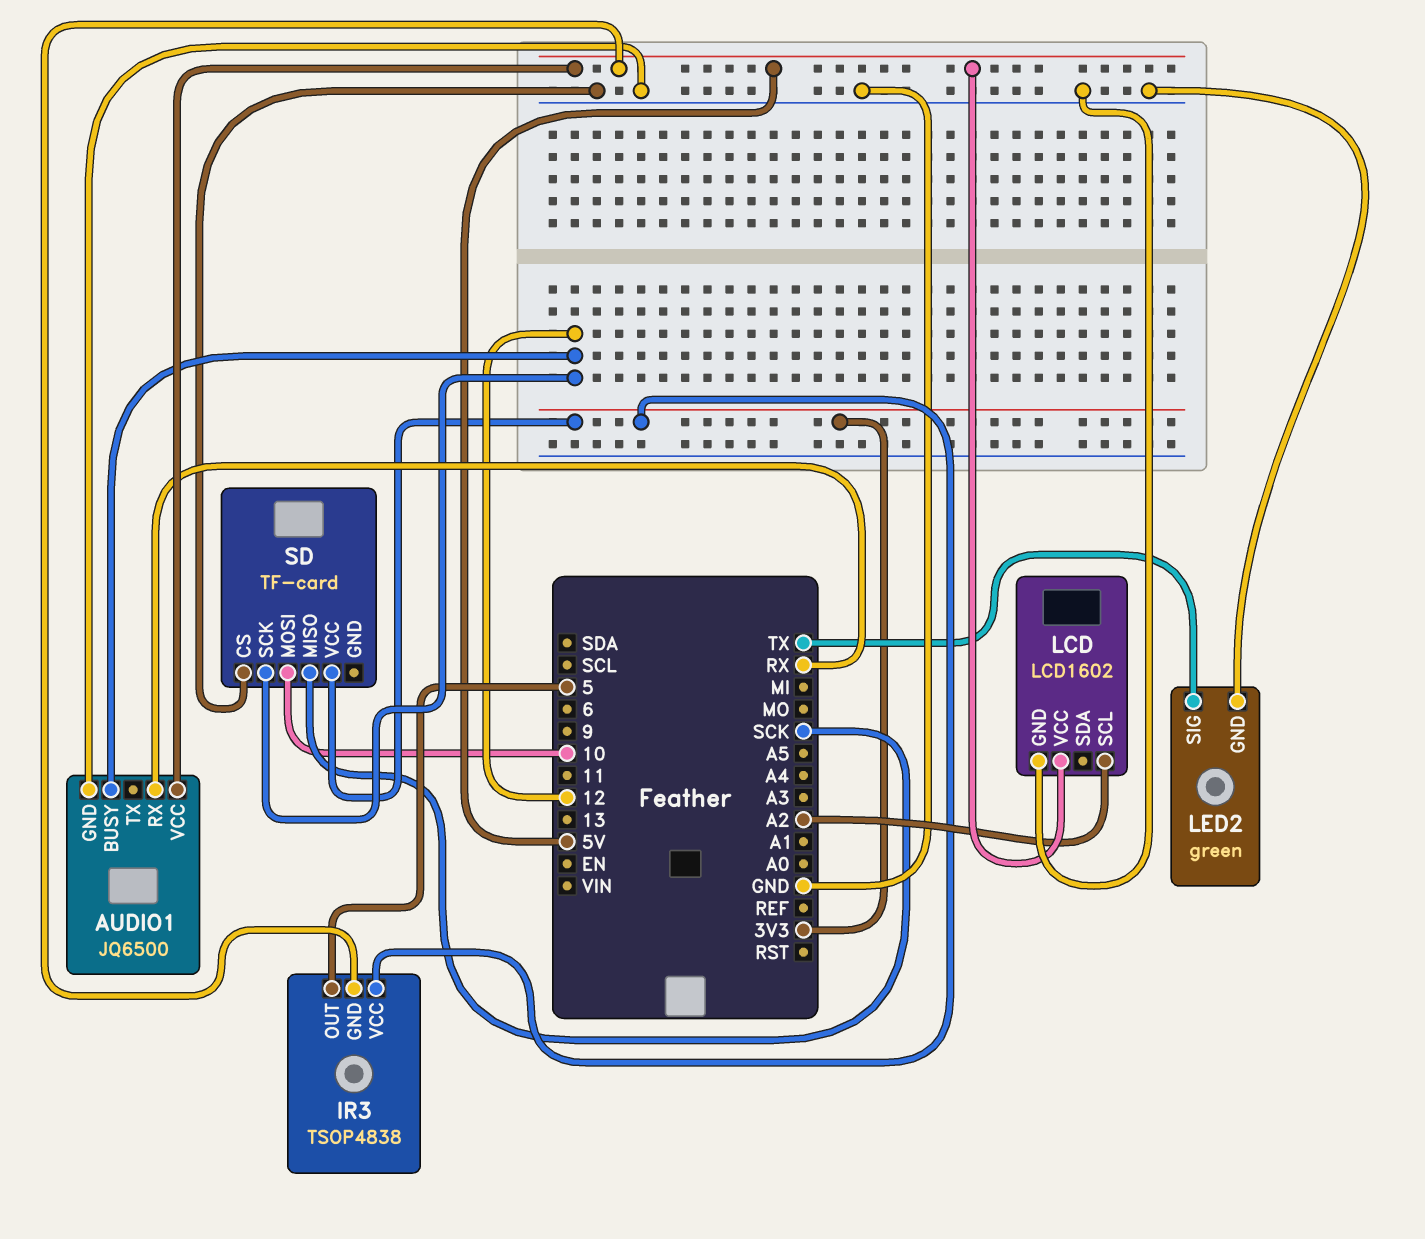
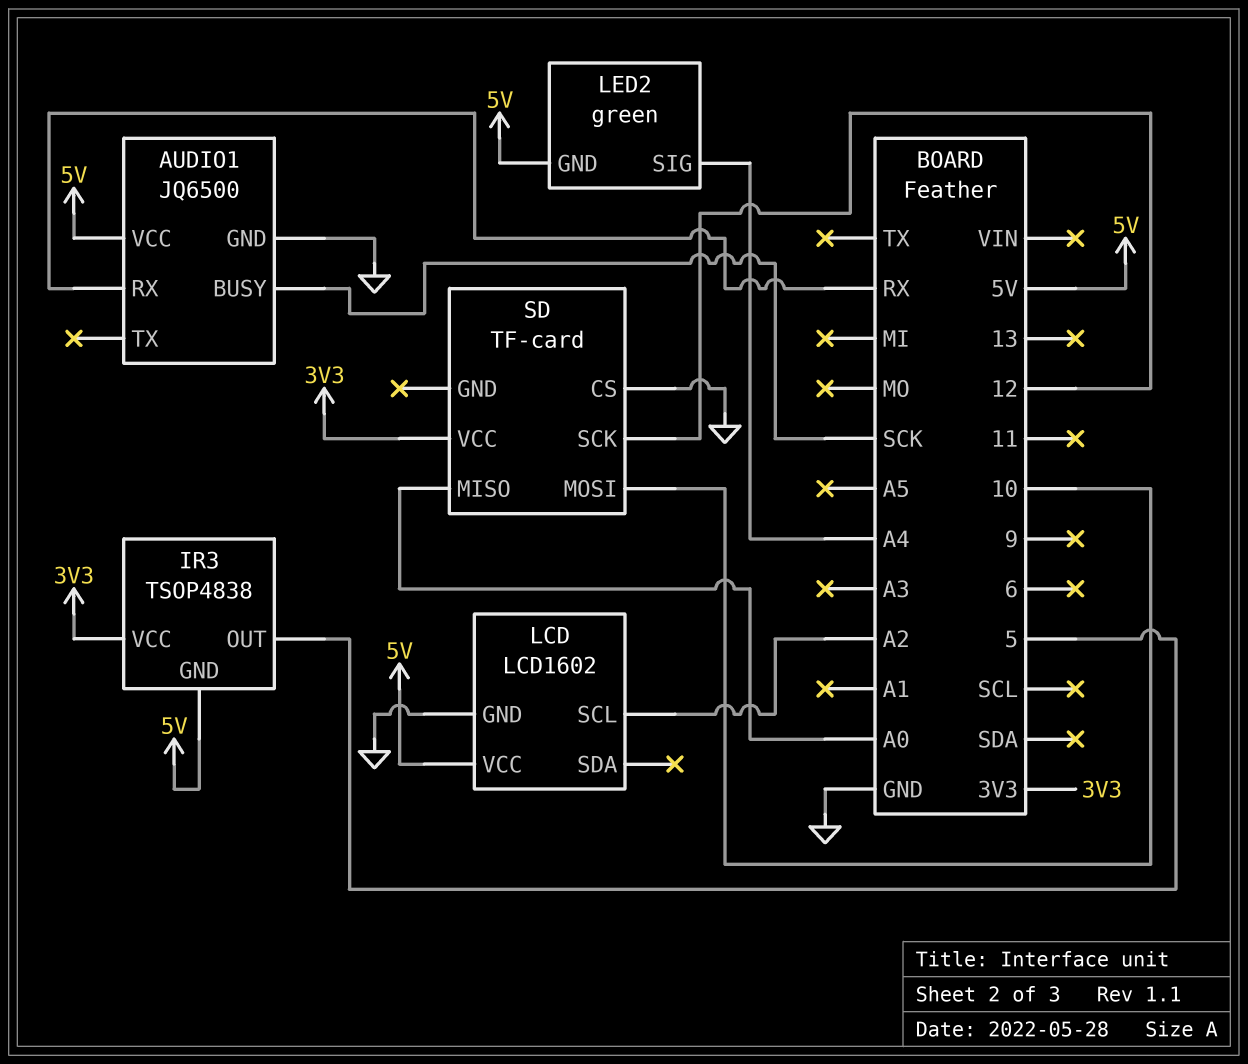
AUDIO1 pin BUSY: 12 -> SCK
LED2 pin GND: GND -> 5V
LED2 pin SIG: TX -> A4
SD pin MISO: SCK -> A0

